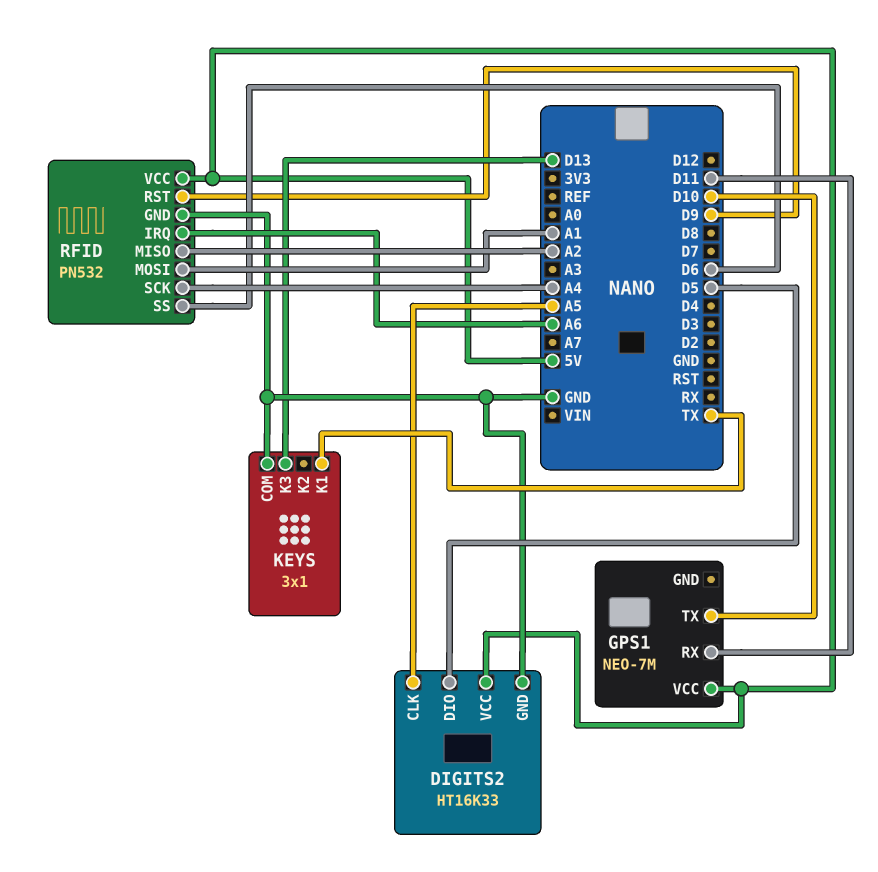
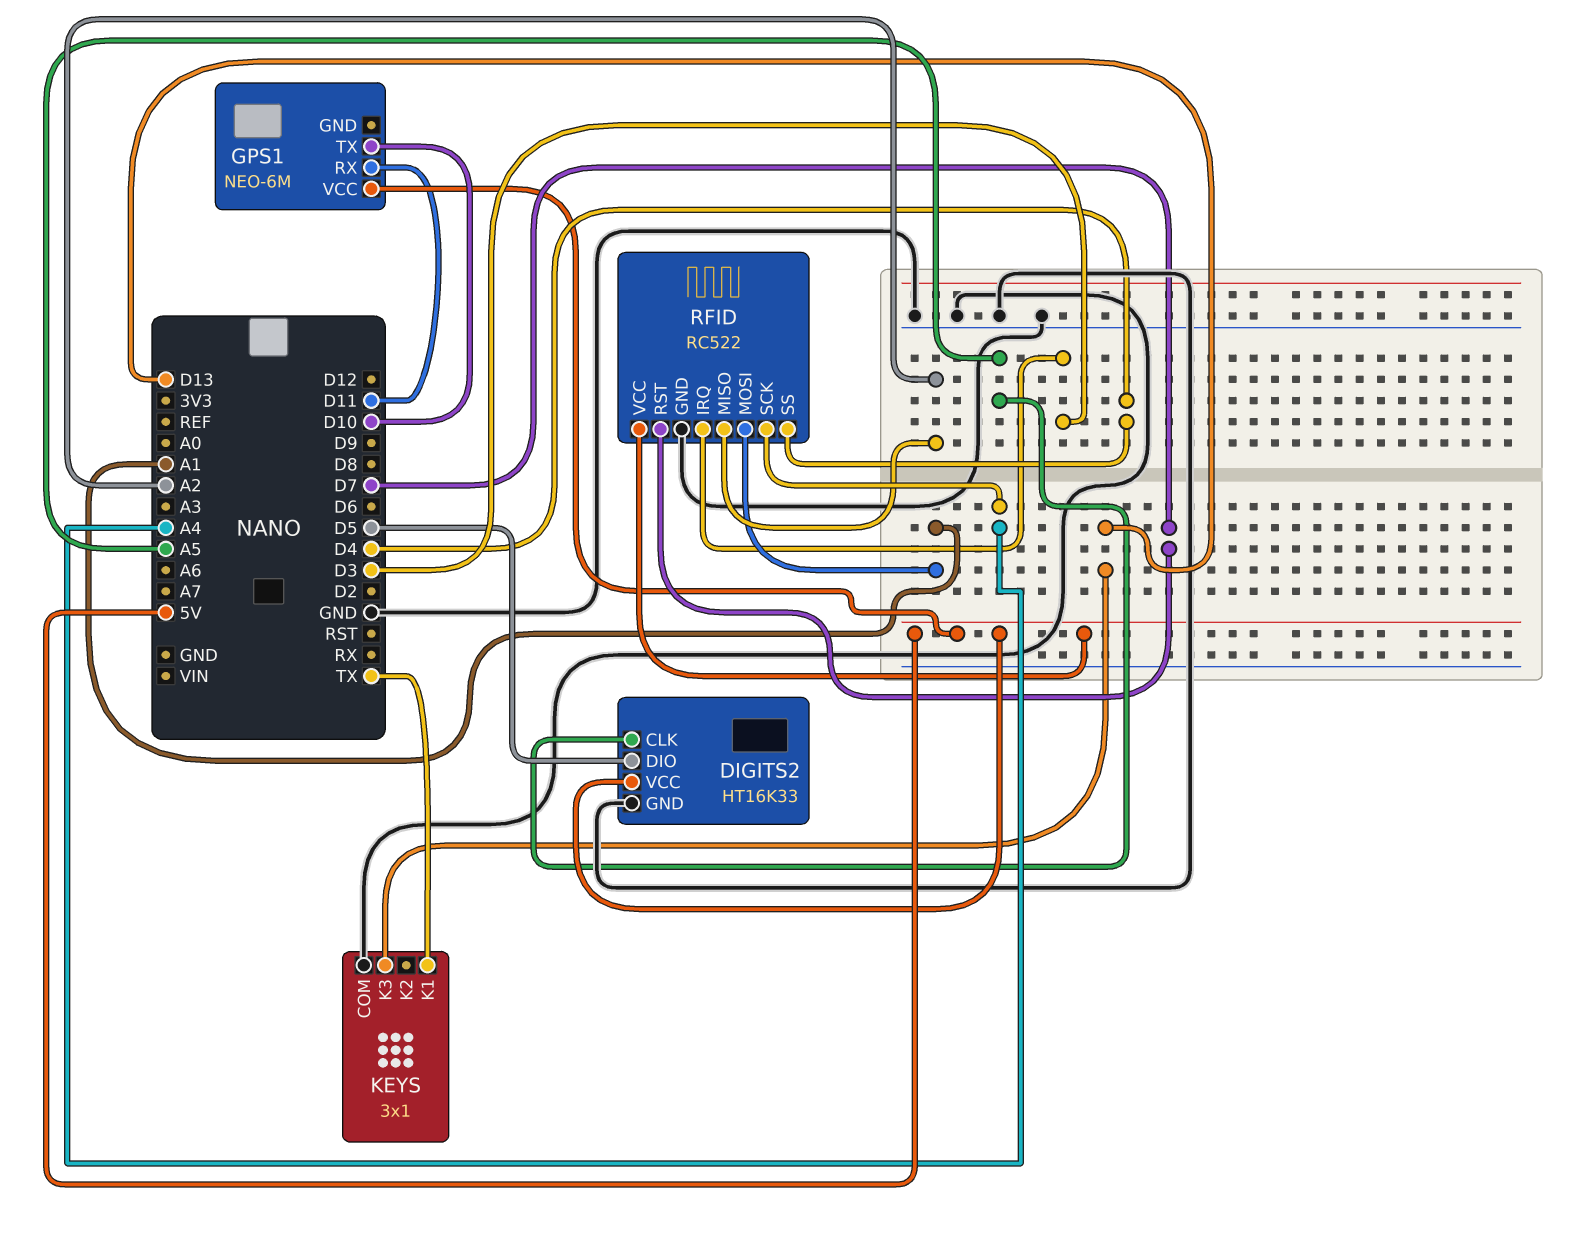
GPS1: NEO-7M -> NEO-6M
RFID: PN532 -> RC522
RFID pin IRQ: A6 -> D3
RFID pin RST: D9 -> D7
RFID pin SS: D6 -> D4

